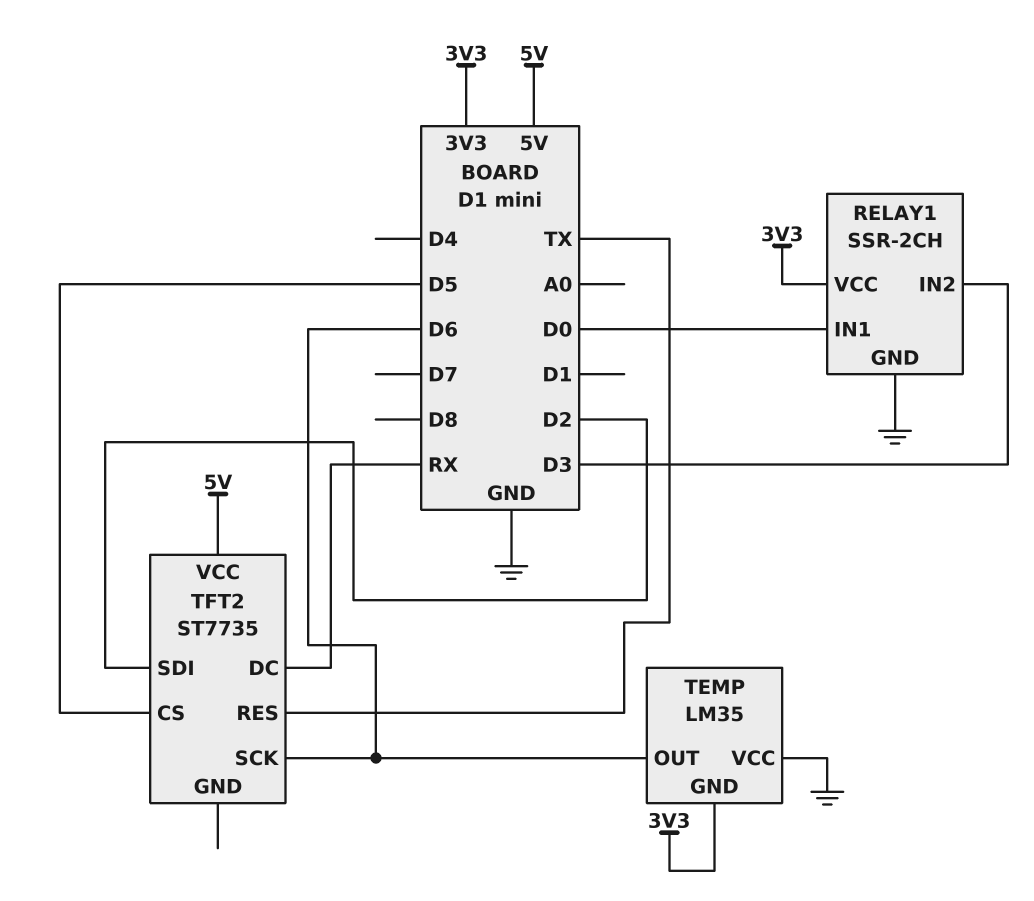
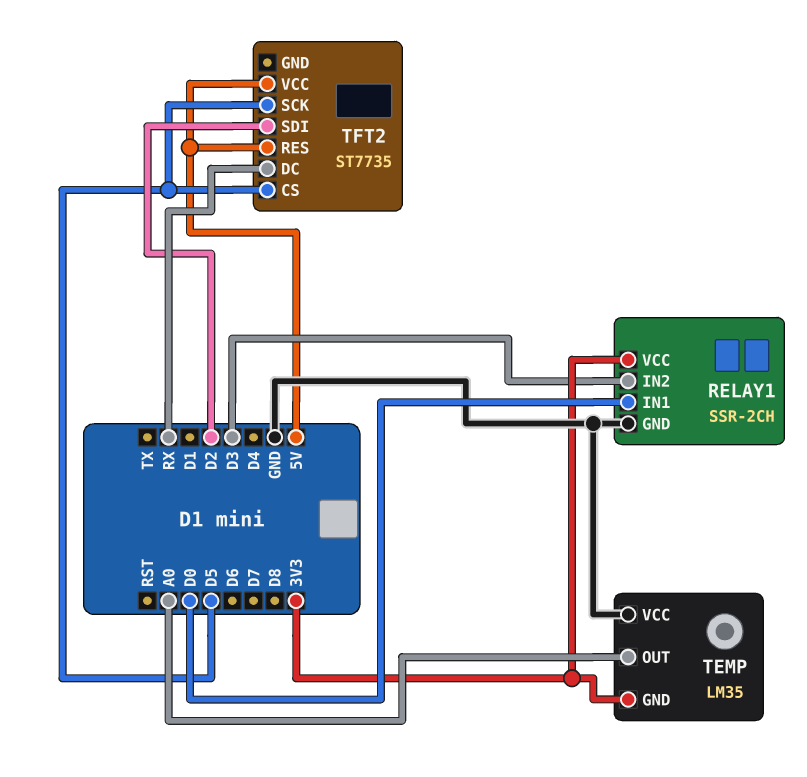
TEMP pin OUT: D6 -> A0
TFT2 pin RES: TX -> 5V
TFT2 pin SCK: D6 -> D5

